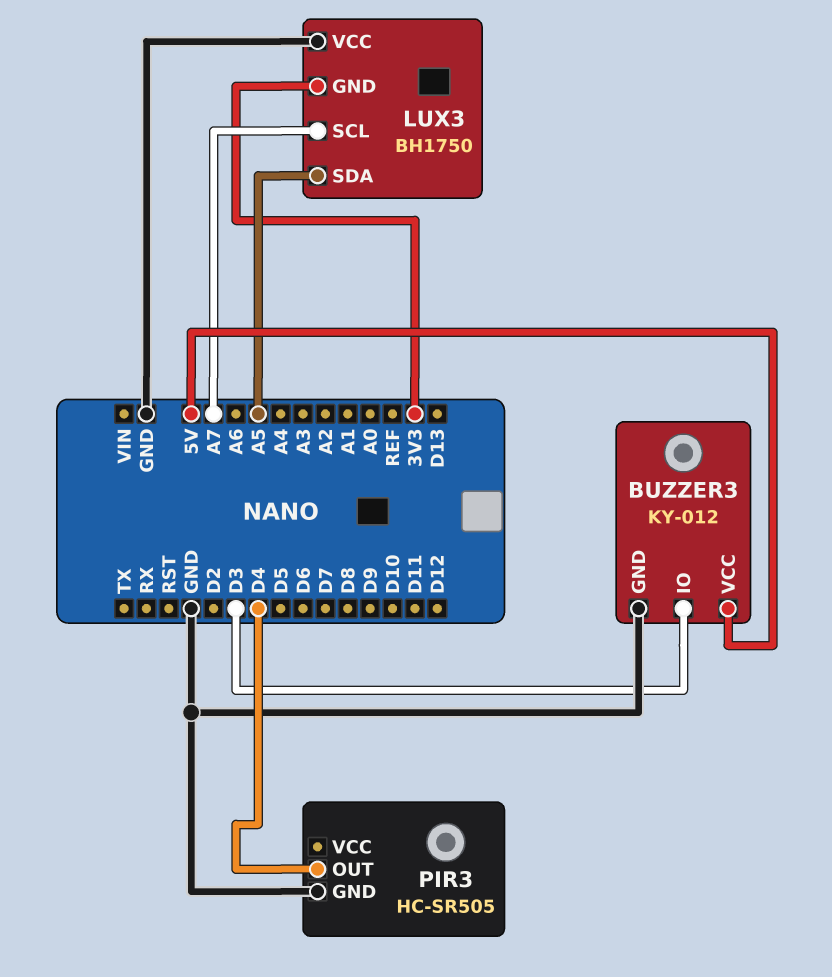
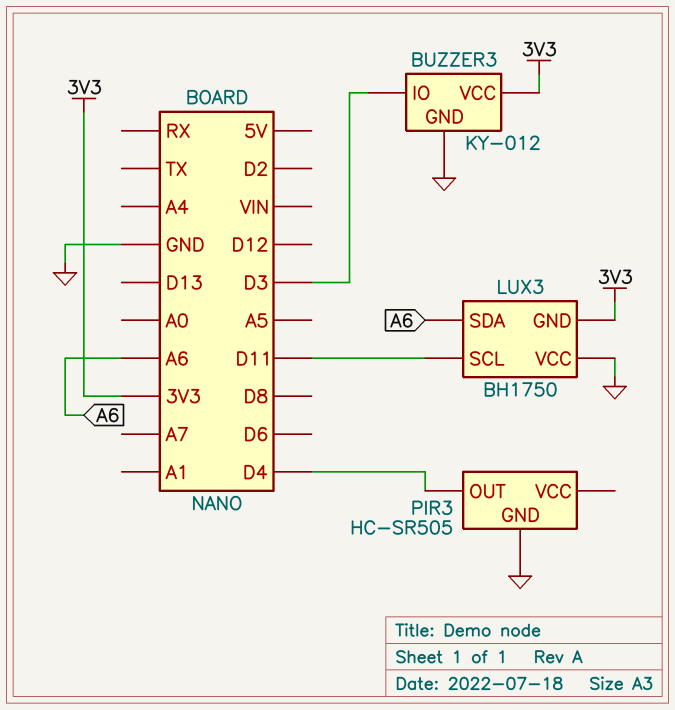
BUZZER3 pin VCC: 5V -> 3V3
LUX3 pin SCL: A7 -> D11
LUX3 pin SDA: A5 -> A6

